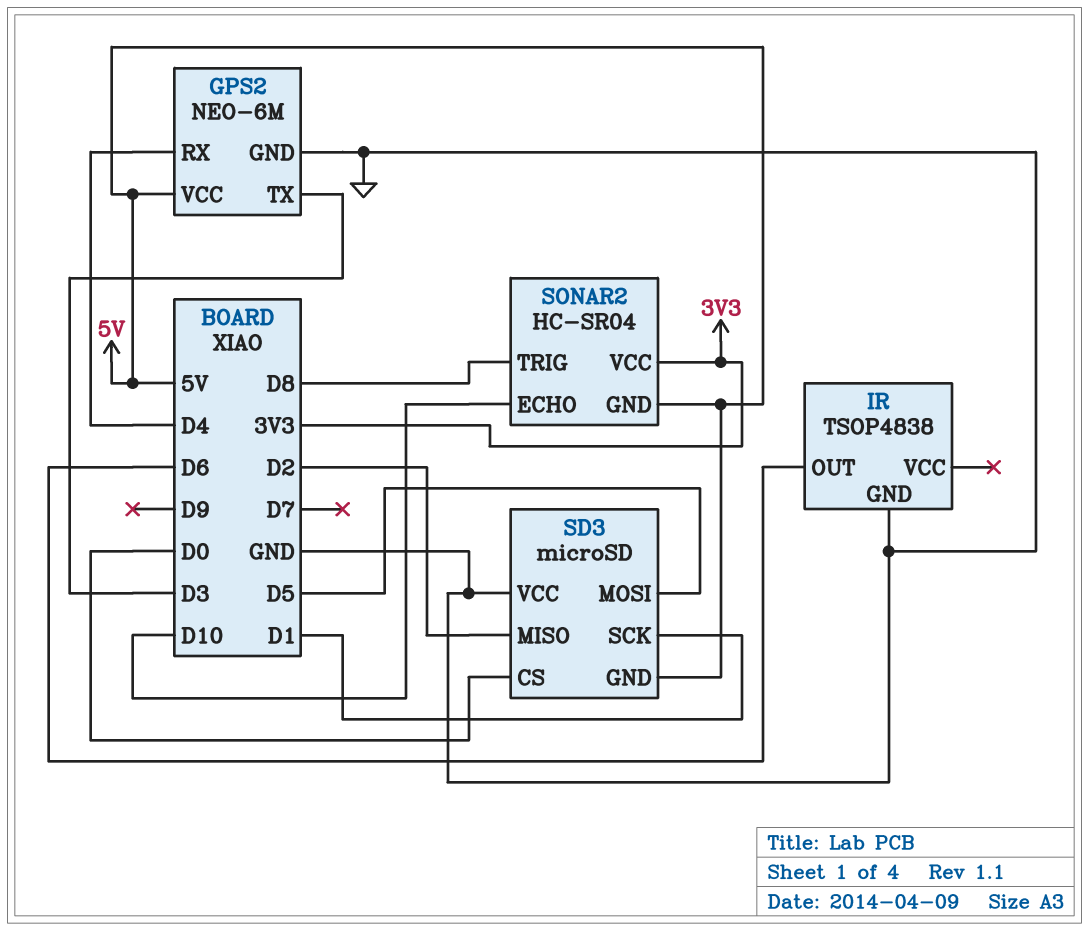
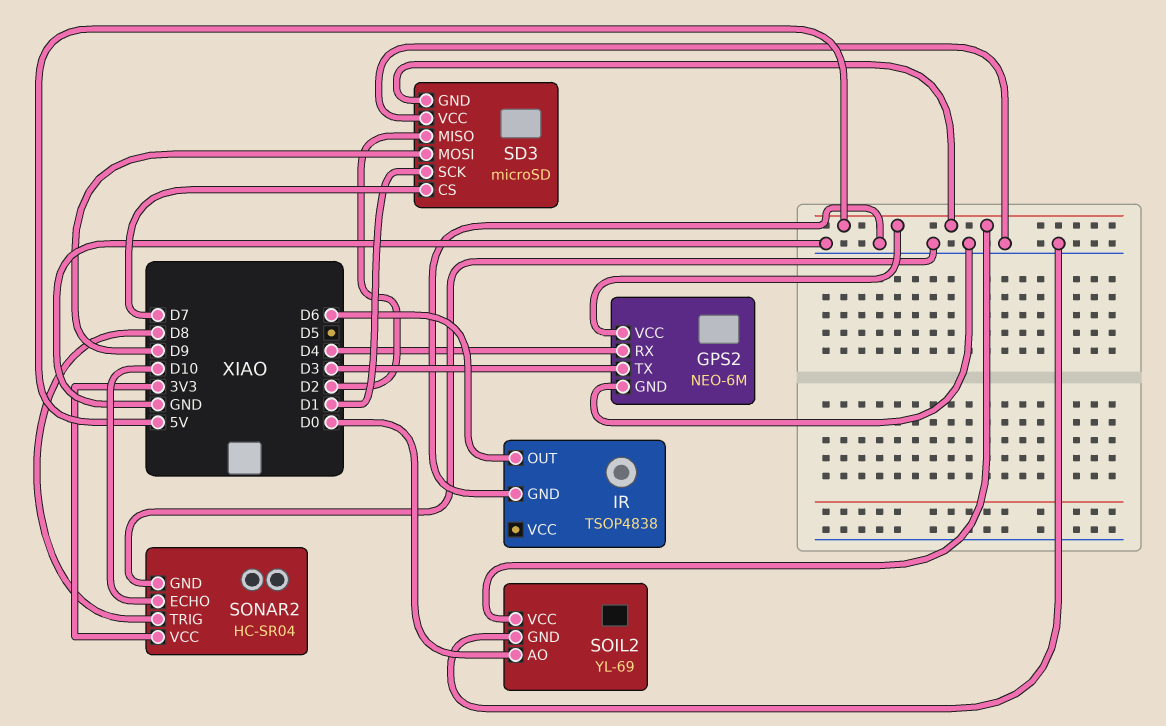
SD3 pin CS: D0 -> D7
SD3 pin MOSI: D5 -> D9
SOIL2: none -> YL-69
SOIL2 pin AO: none -> D0
SOIL2 pin GND: none -> GND
SOIL2 pin VCC: none -> 5V
SONAR2 pin GND: 5V -> GND

